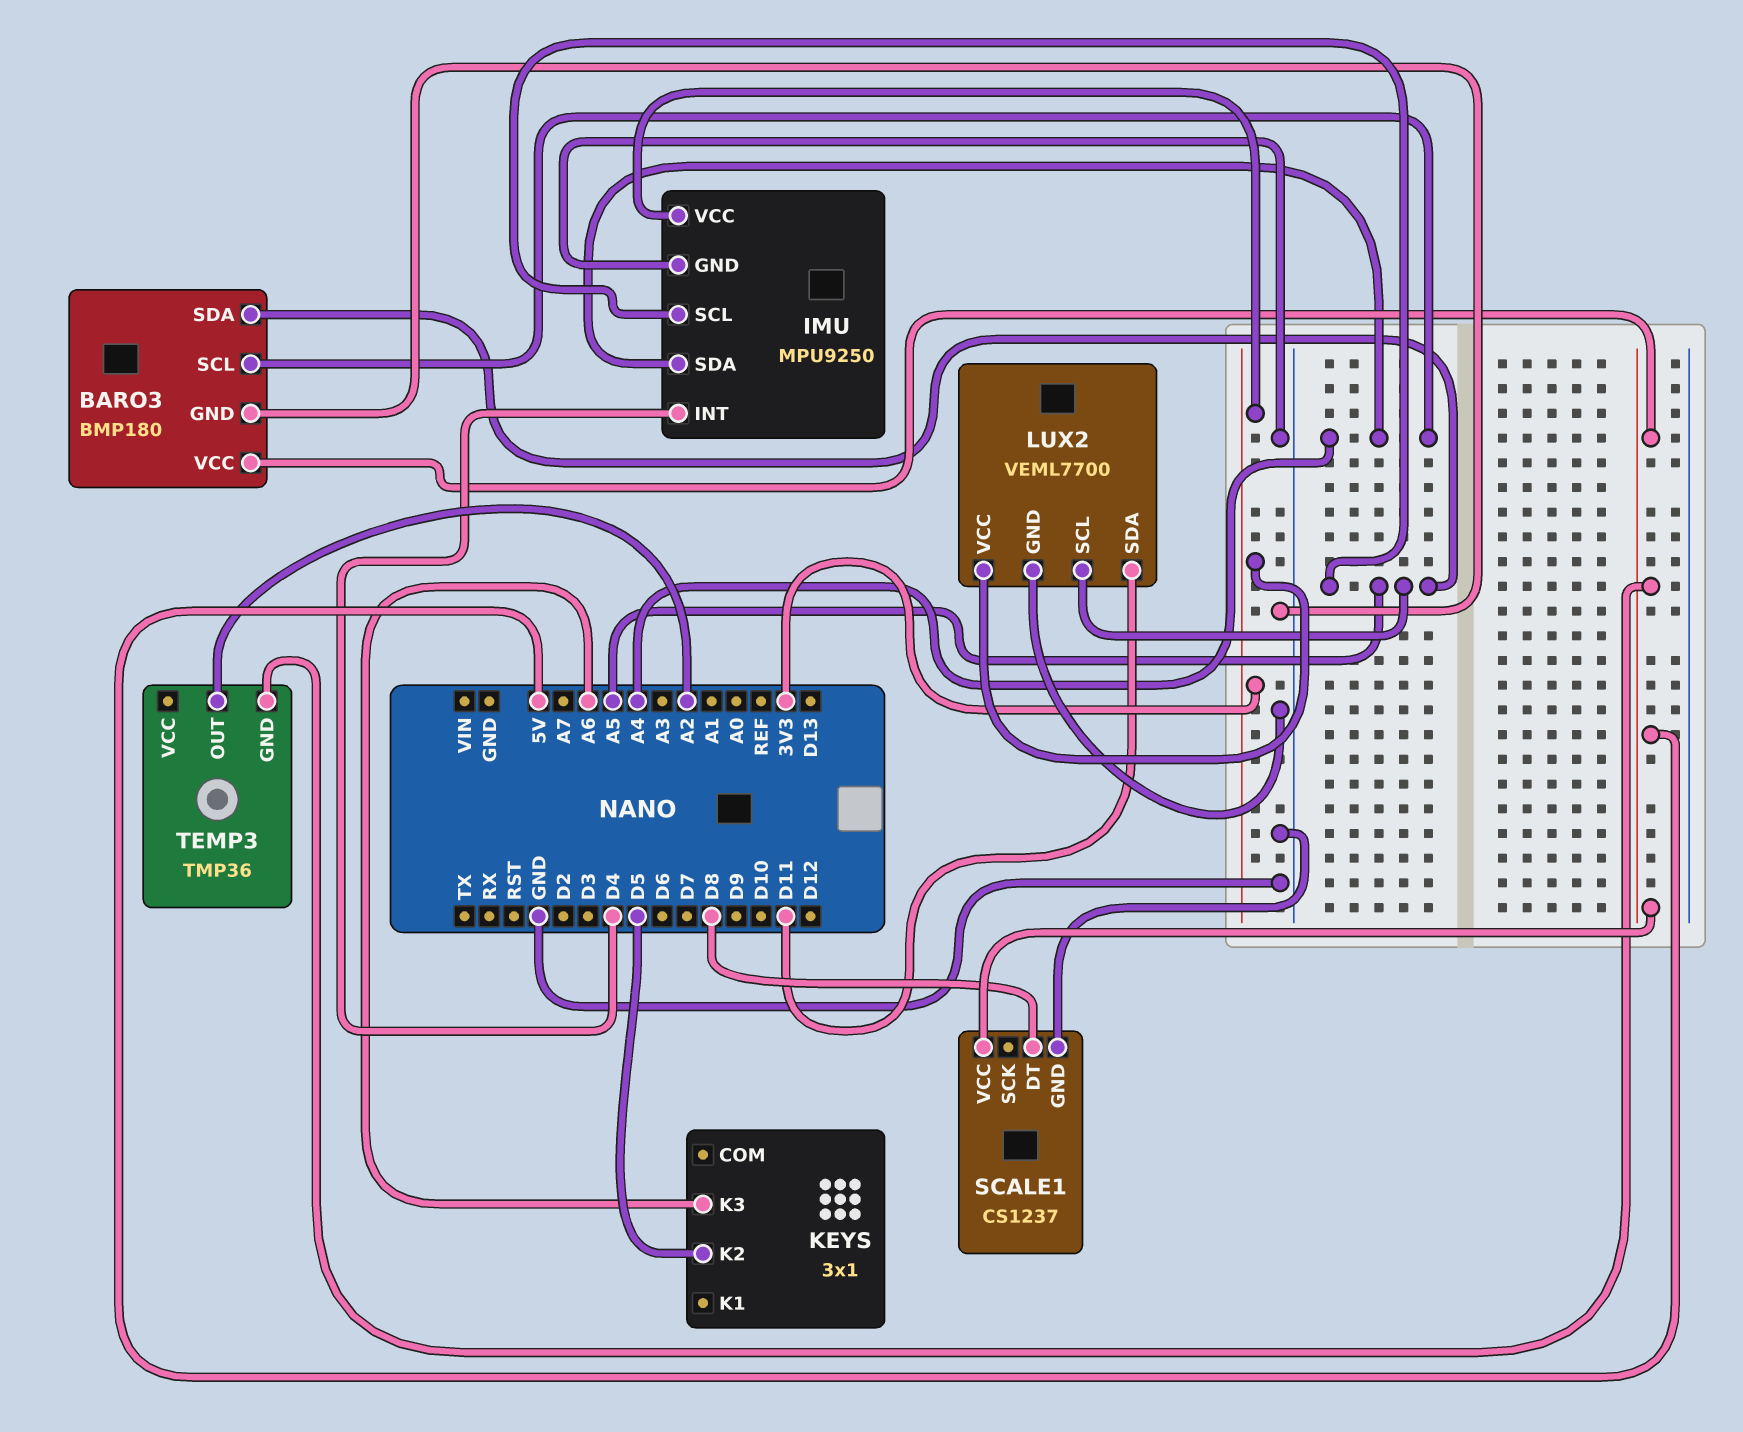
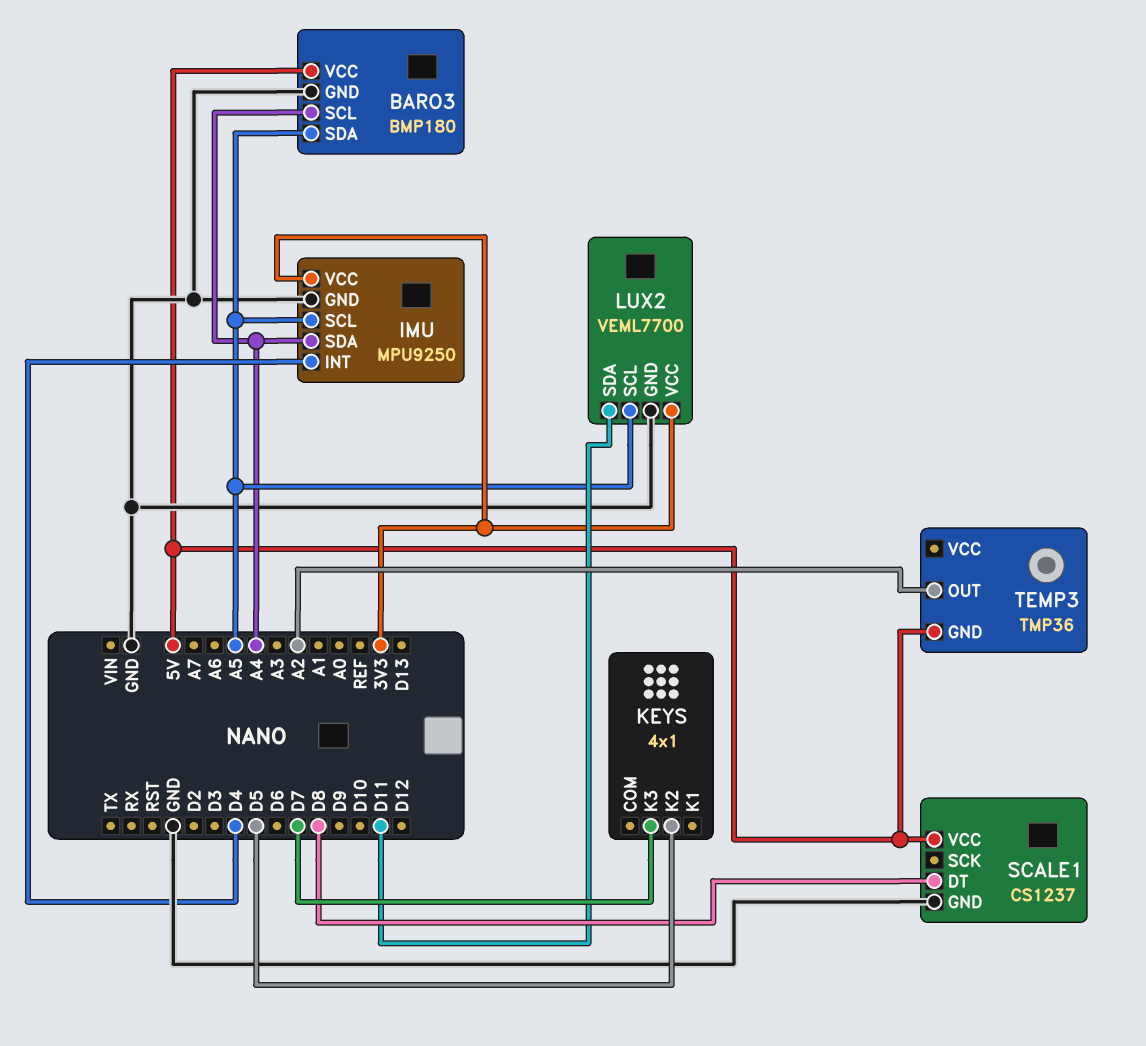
KEYS: 3x1 -> 4x1
KEYS pin K3: A6 -> D7

